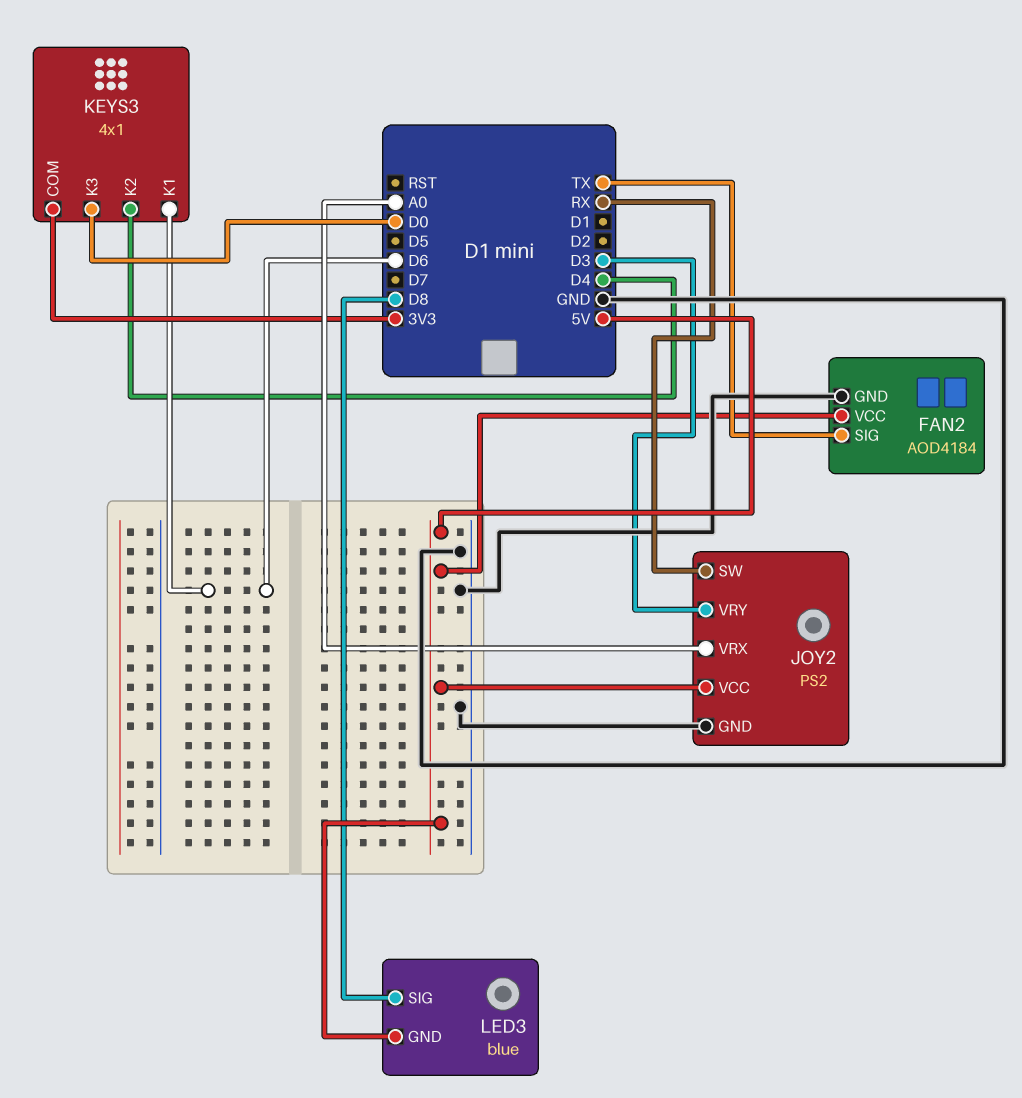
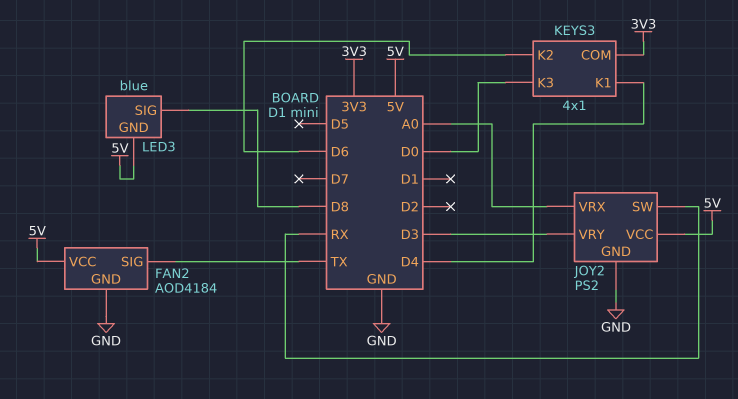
KEYS3 pin K1: D6 -> D4
KEYS3 pin K2: D4 -> D6

